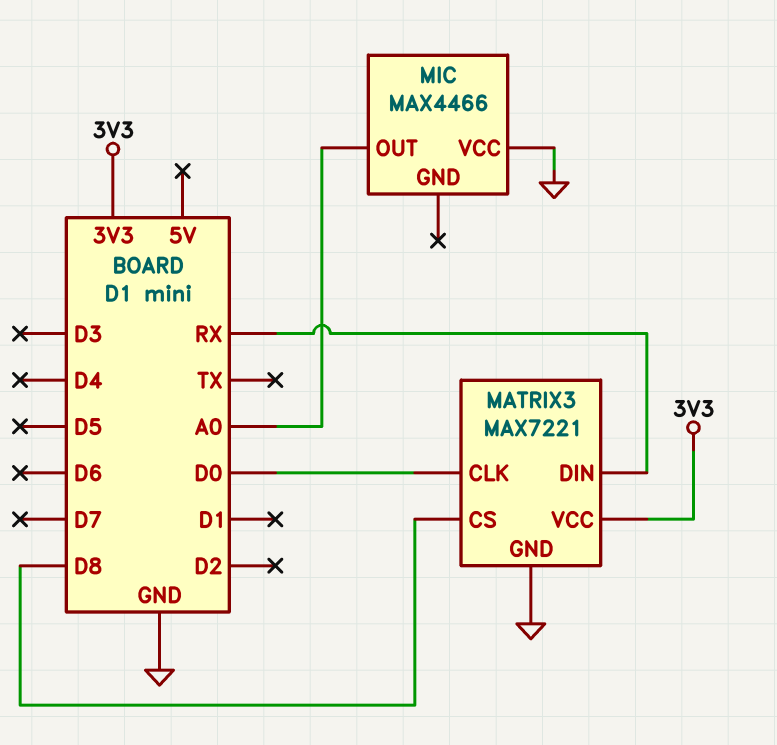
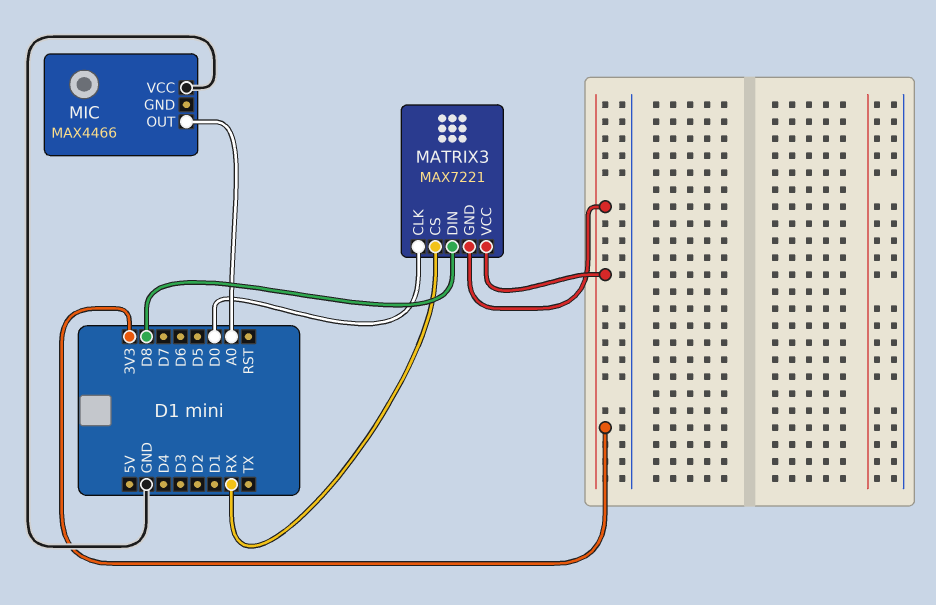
MATRIX3 pin CS: D8 -> RX
MATRIX3 pin DIN: RX -> D8
MATRIX3 pin GND: GND -> 3V3

